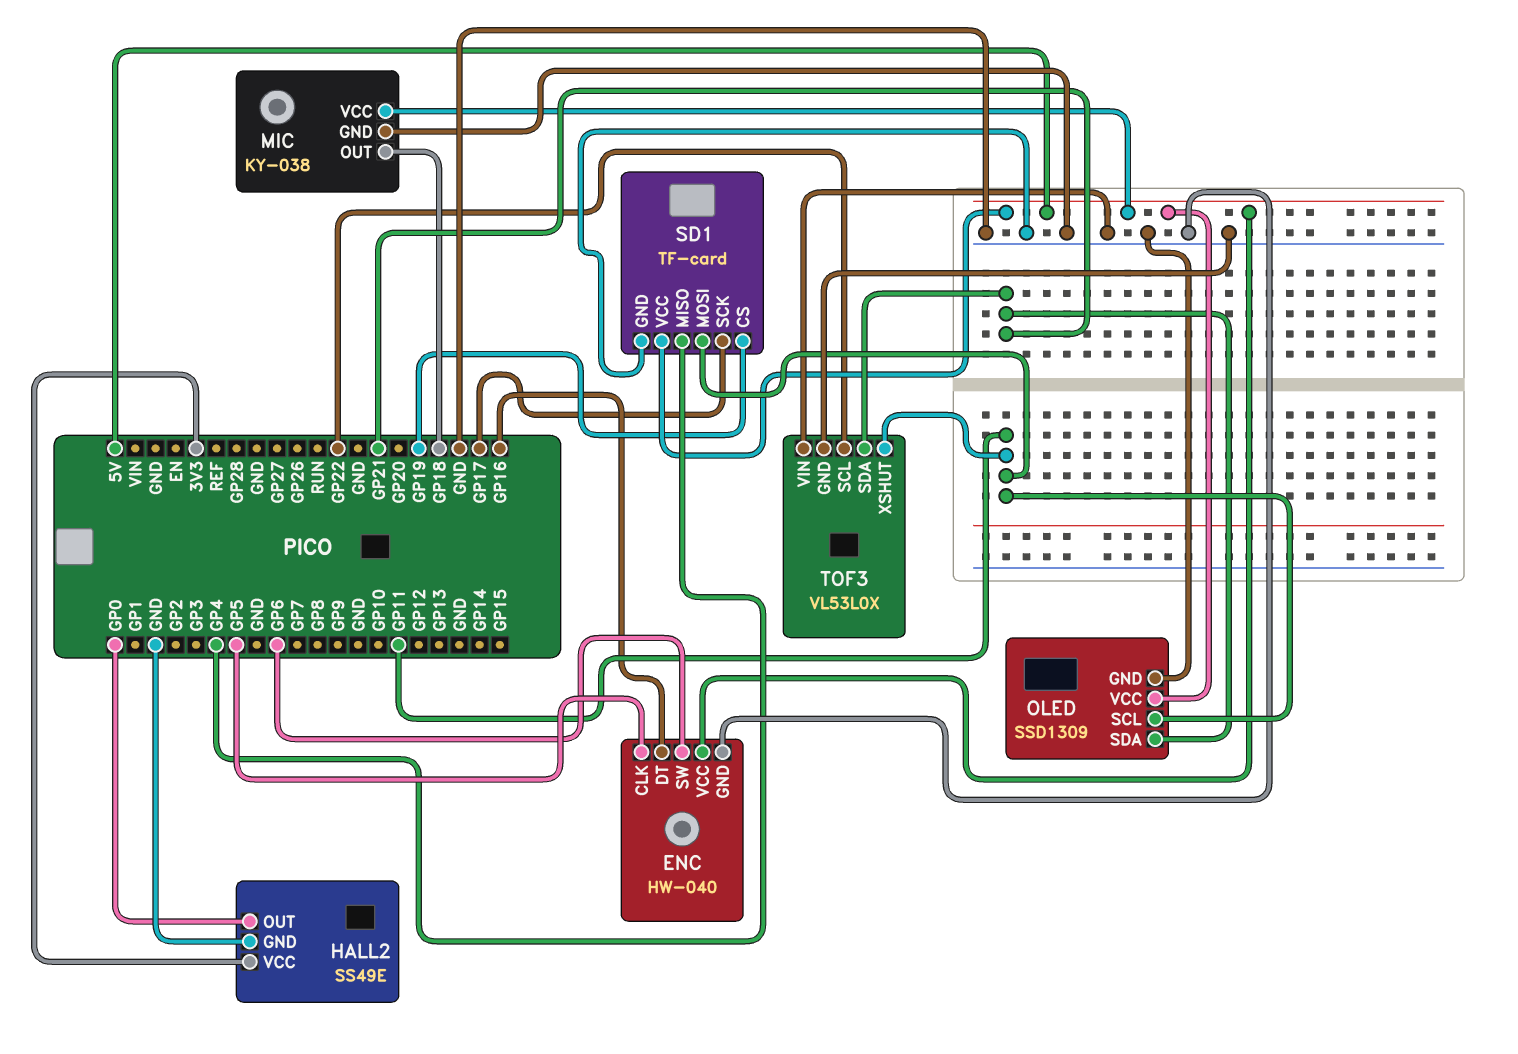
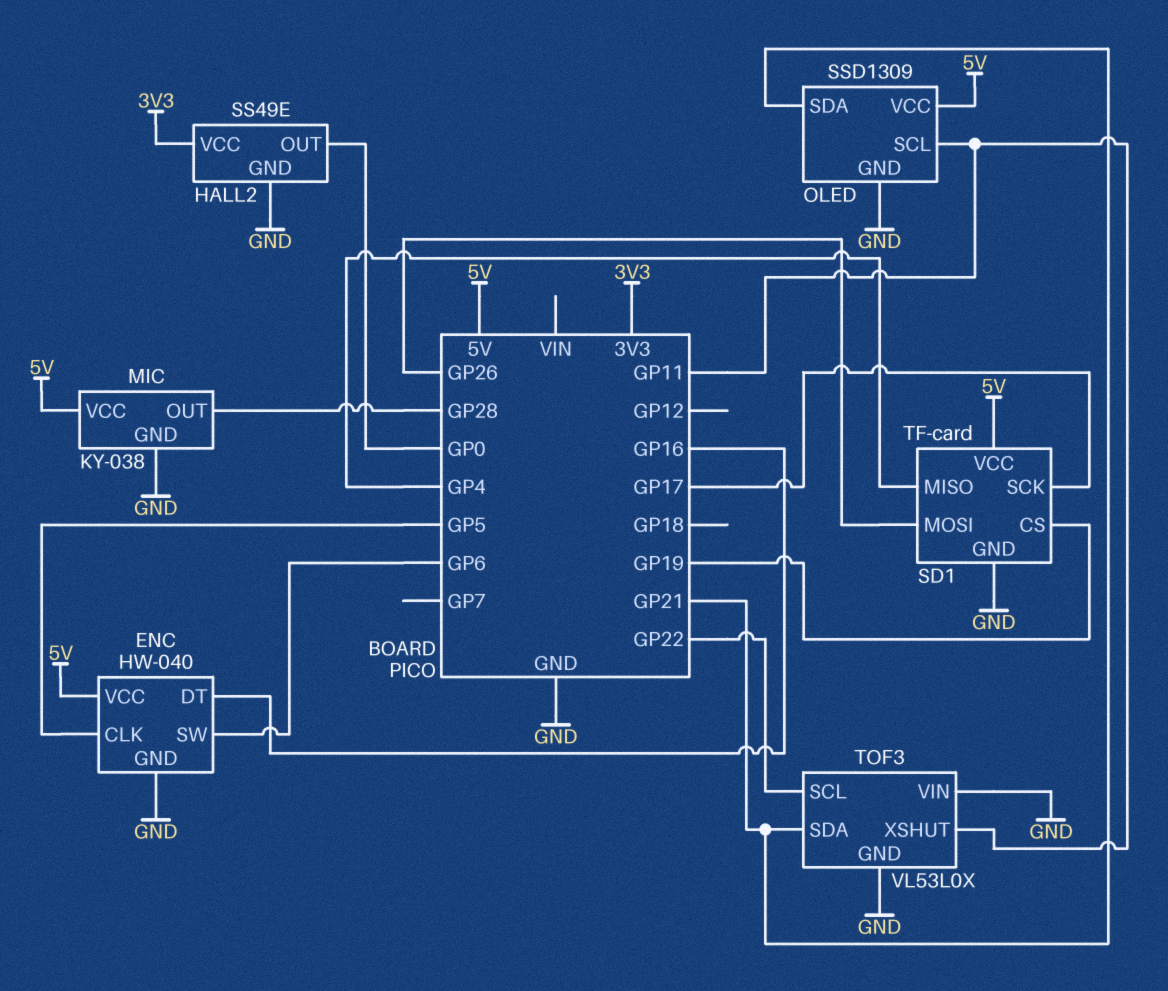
MIC pin OUT: GP18 -> GP28
SD1 pin MOSI: GP11 -> GP26

